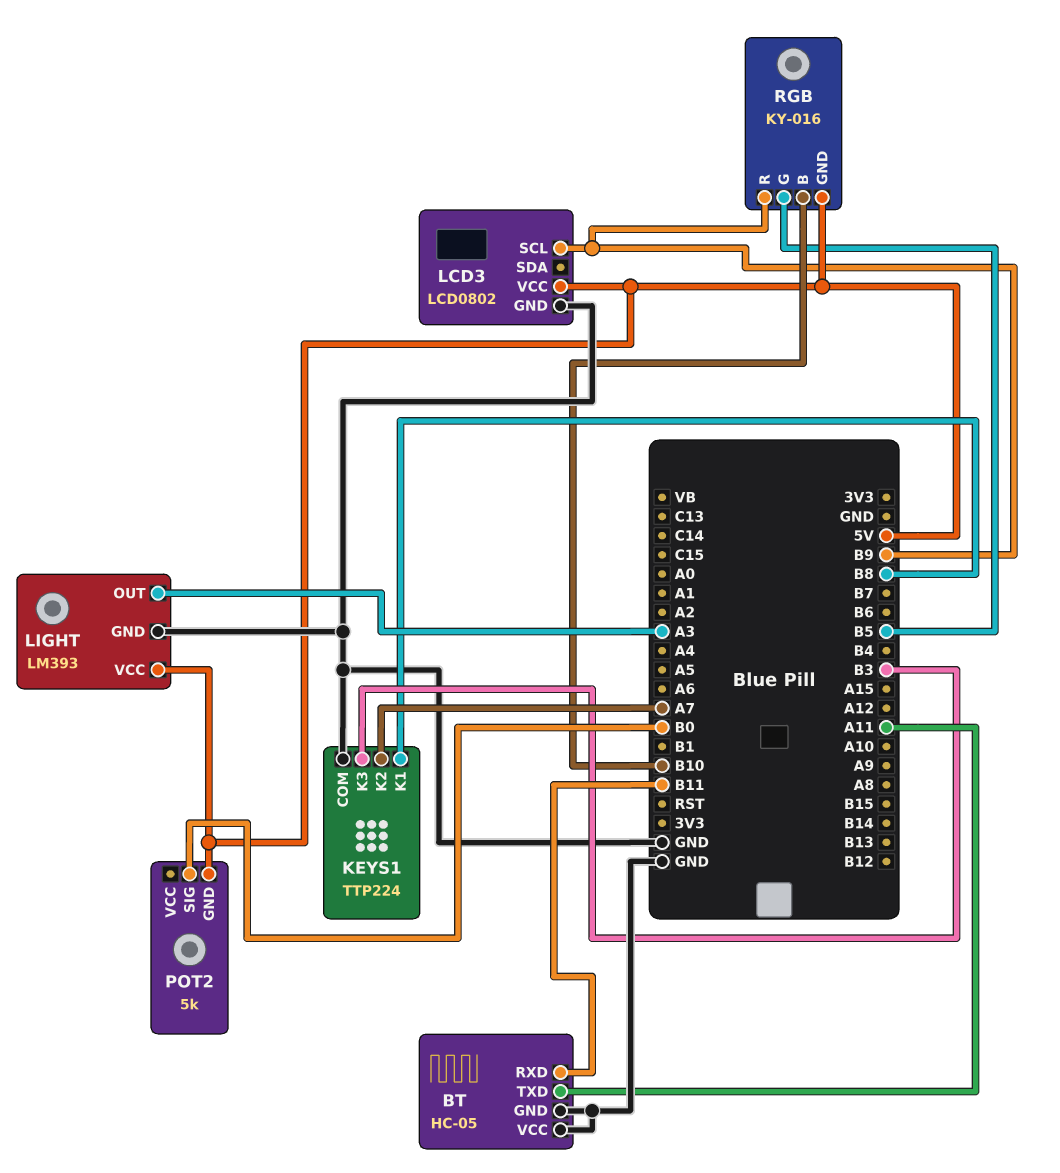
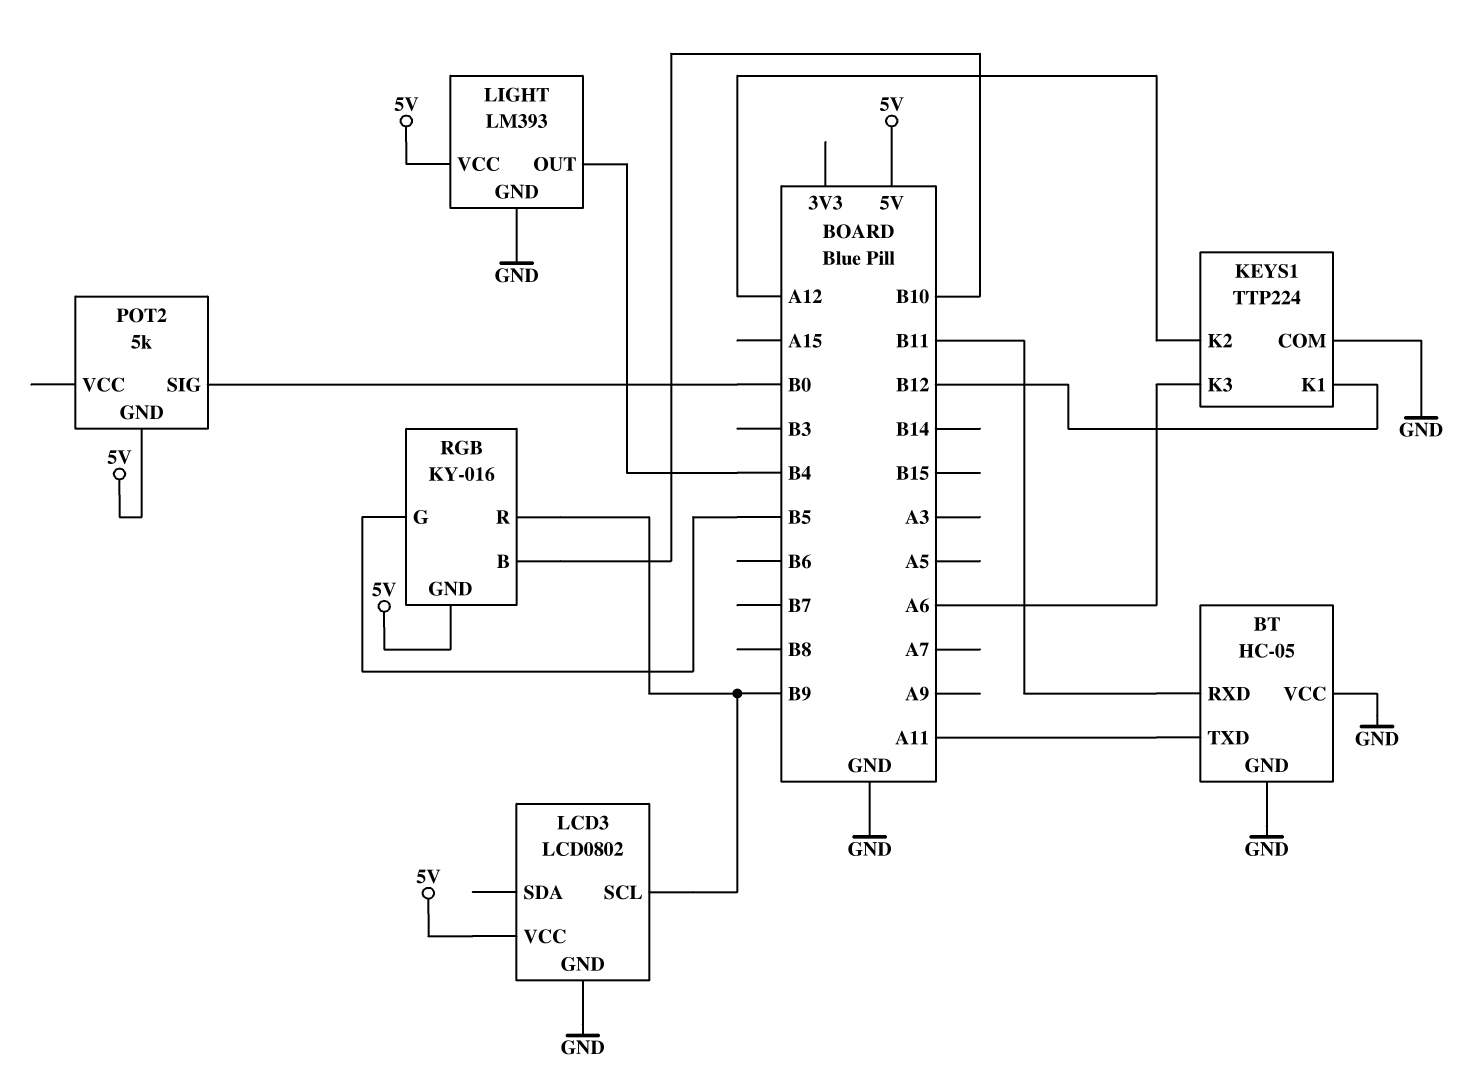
KEYS1 pin K1: B8 -> B12
KEYS1 pin K2: A7 -> A12
KEYS1 pin K3: B3 -> A6
LIGHT pin OUT: A3 -> B4

